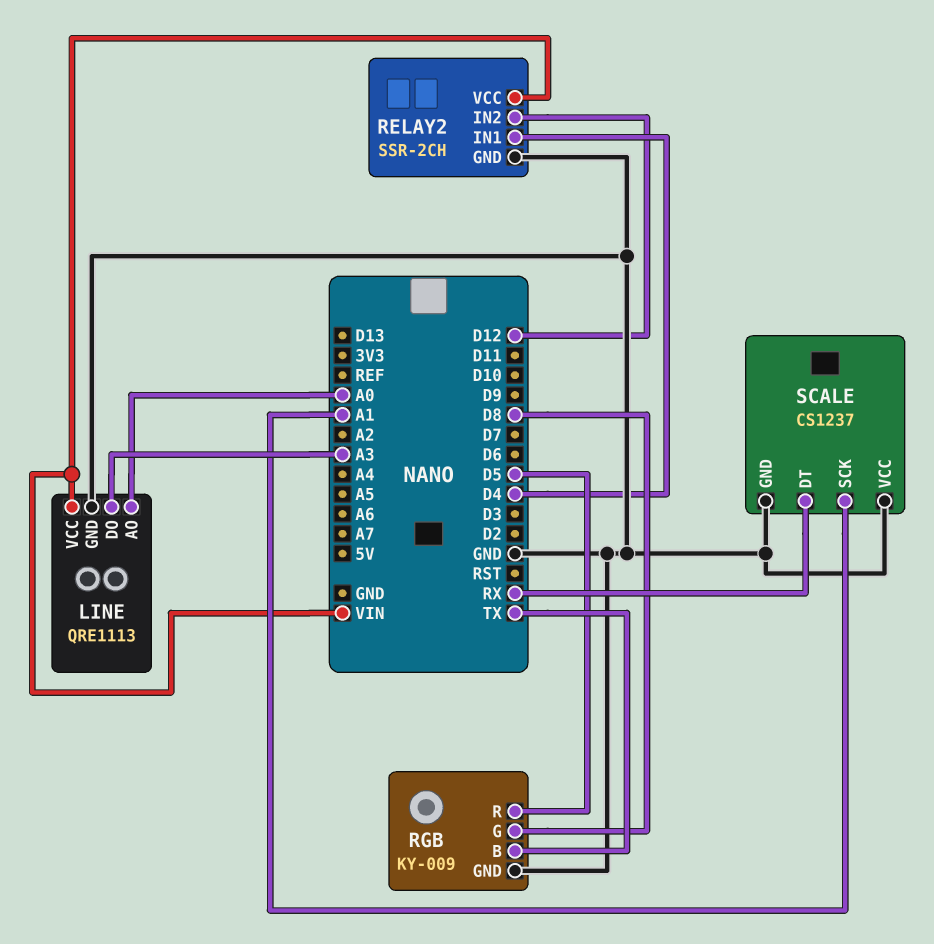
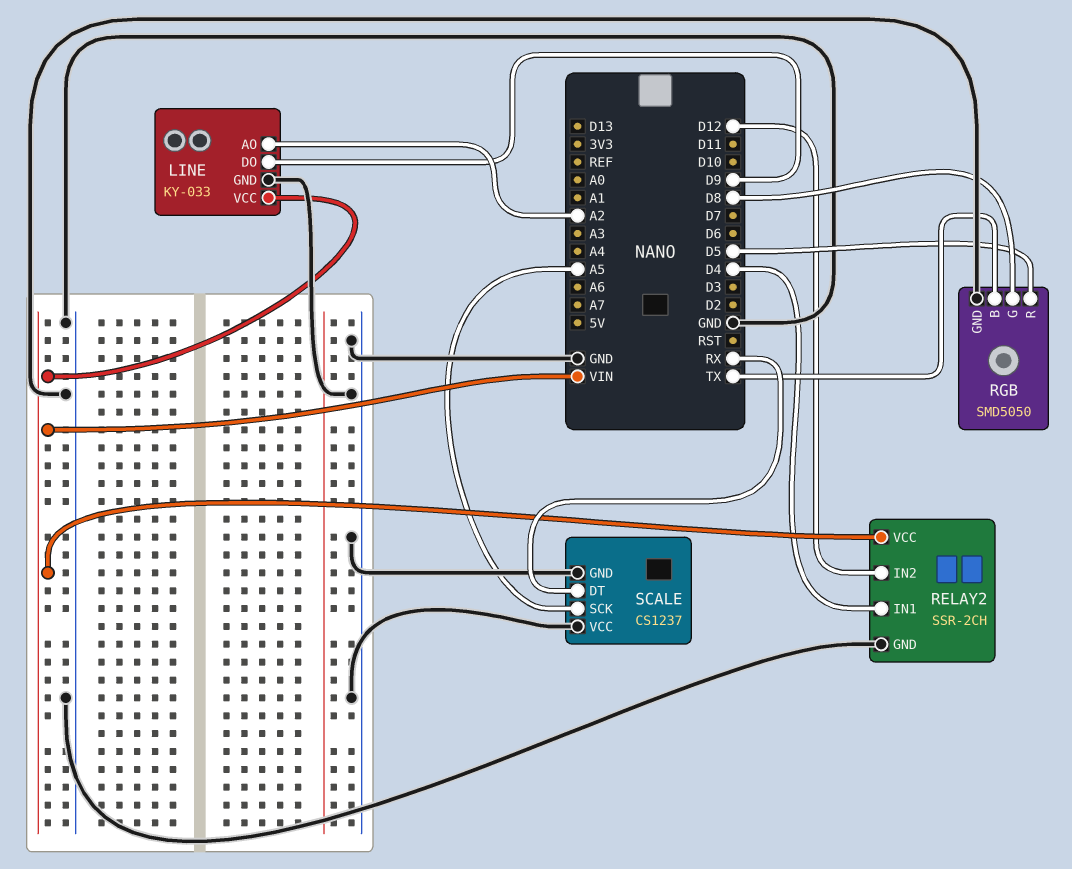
LINE: QRE1113 -> KY-033
LINE pin AO: A0 -> A2
LINE pin DO: A3 -> D9
RGB: KY-009 -> SMD5050
SCALE pin SCK: A1 -> A5

